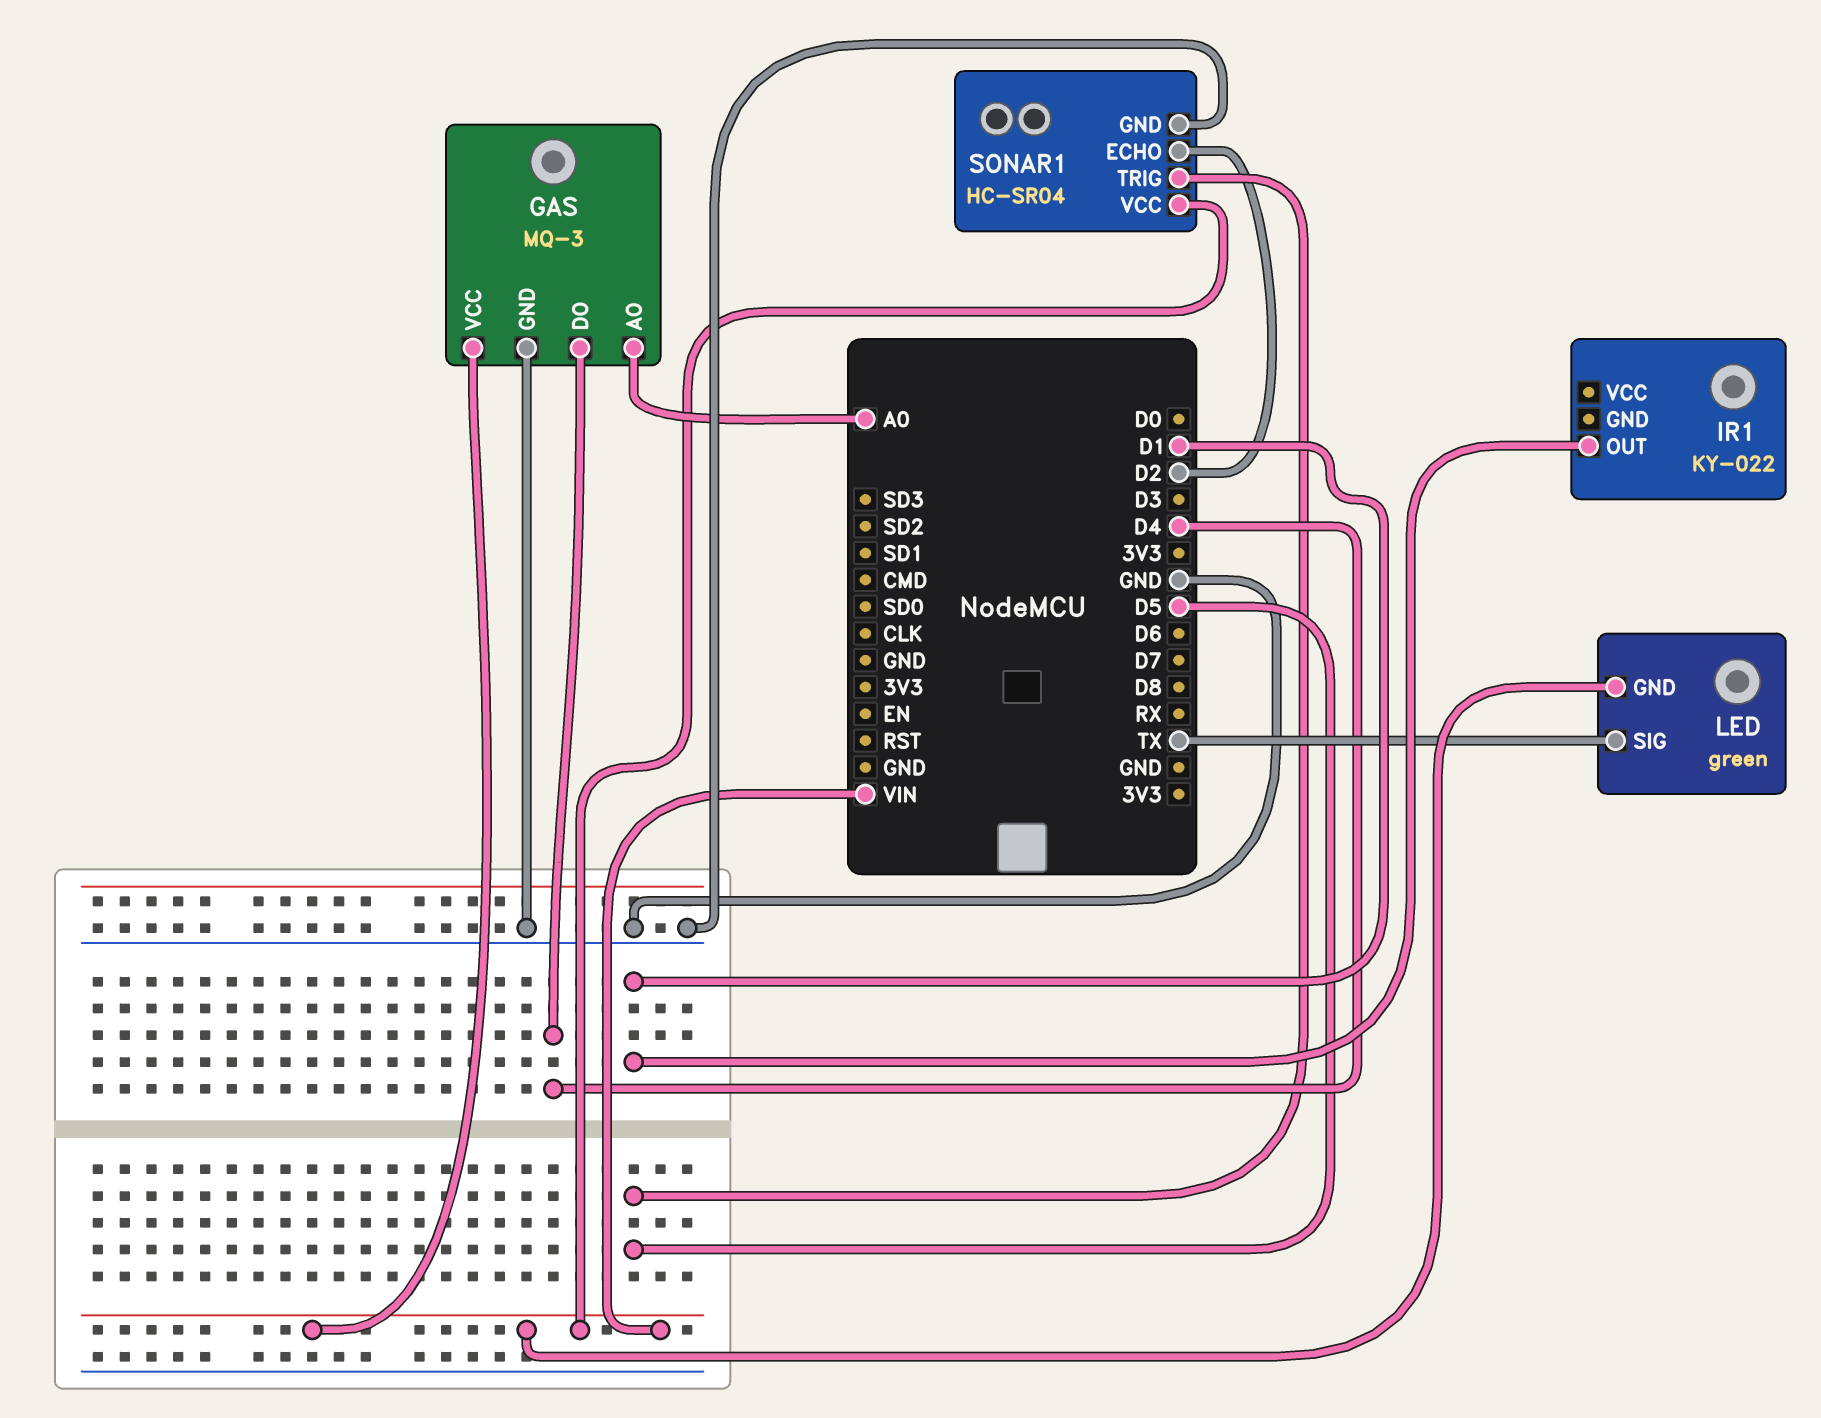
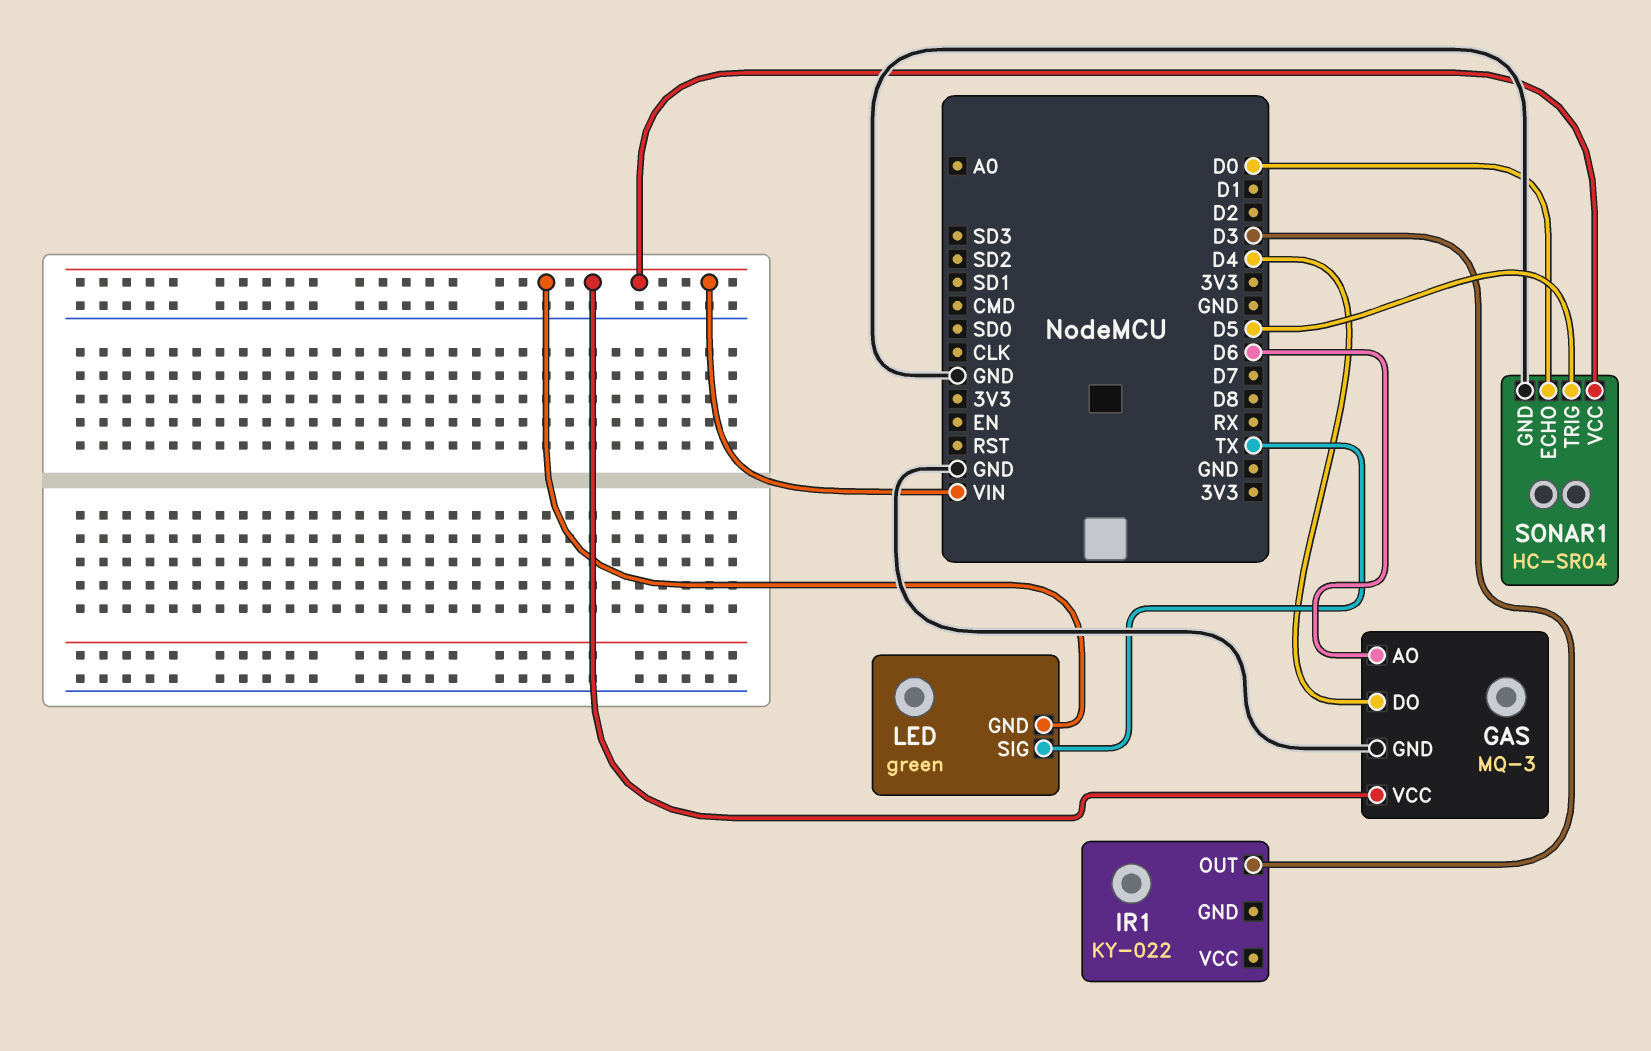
GAS pin AO: A0 -> D6
IR1 pin OUT: D1 -> D3
SONAR1 pin ECHO: D2 -> D0

